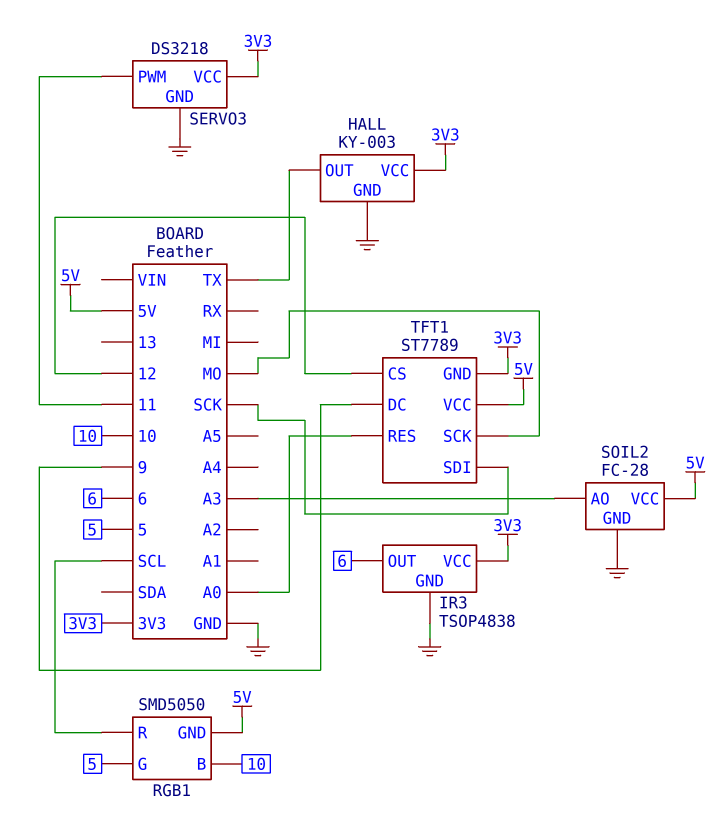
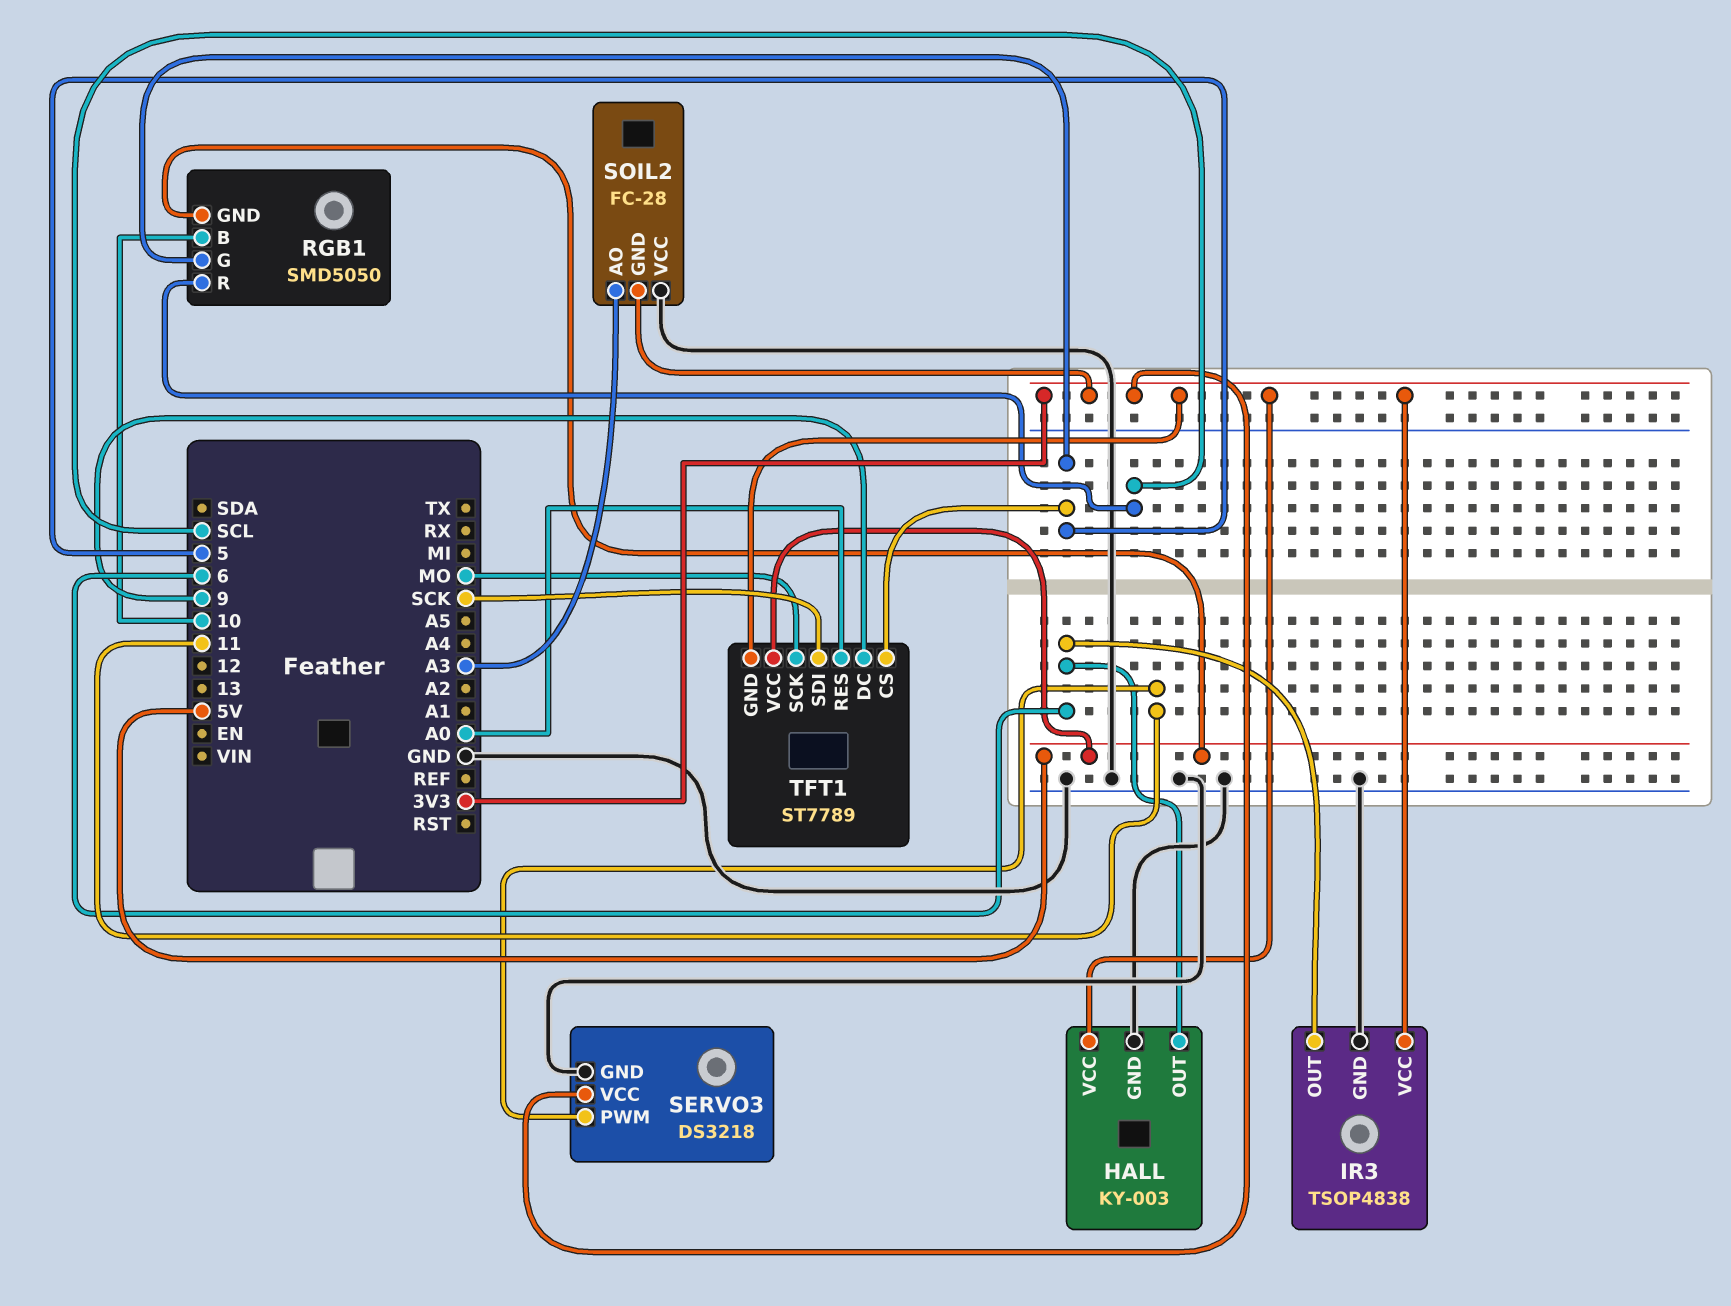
HALL pin OUT: TX -> 6
SOIL2 pin GND: GND -> 3V3
SOIL2 pin VCC: 5V -> GND
TFT1 pin CS: 12 -> 5

